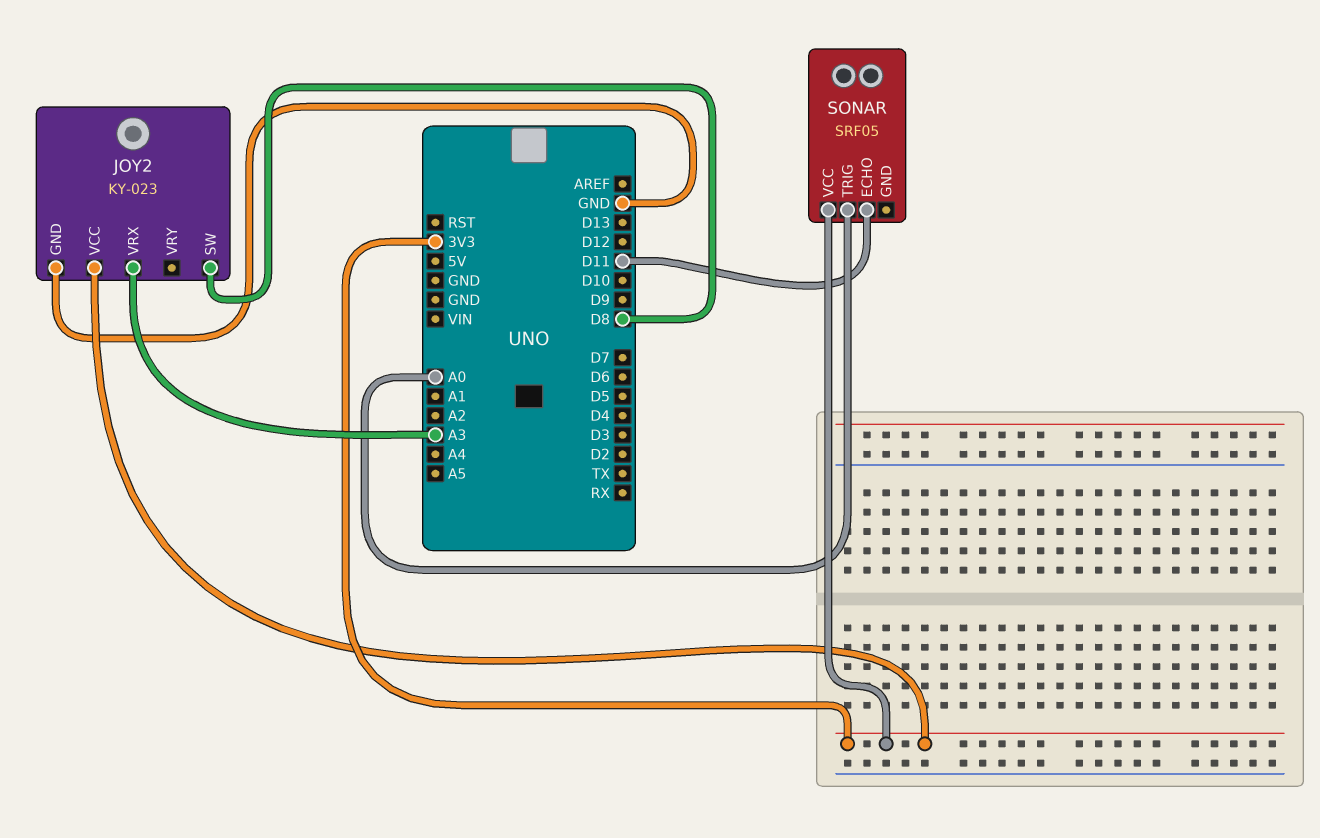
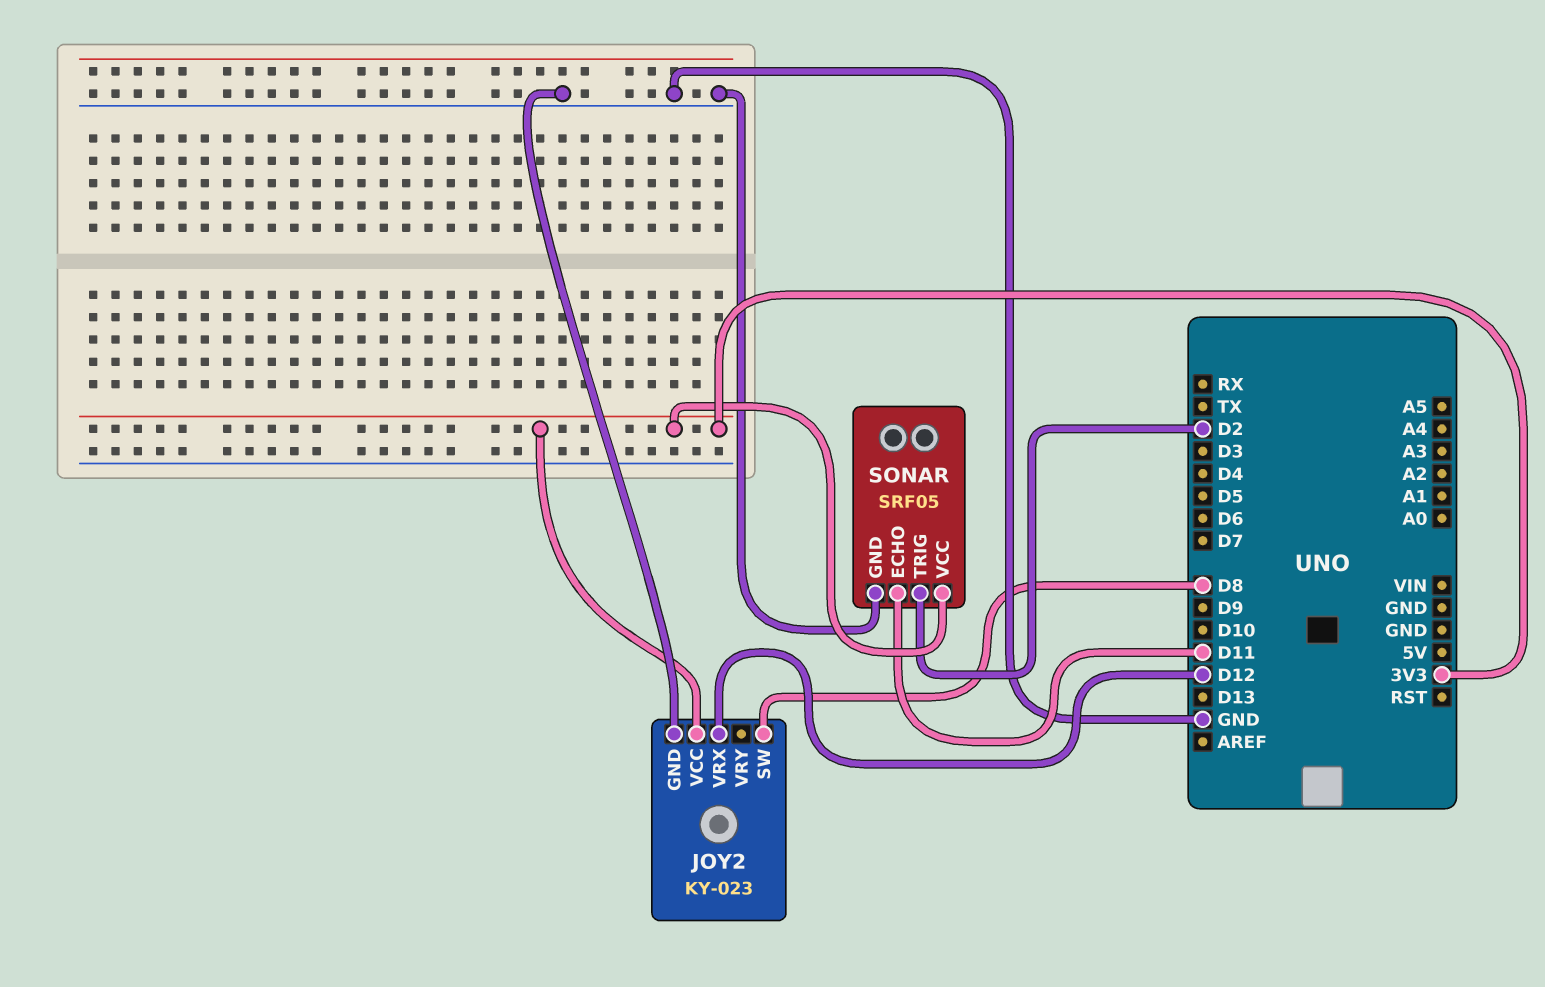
JOY2 pin VRX: A3 -> D12
SONAR pin GND: none -> GND
SONAR pin TRIG: A0 -> D2

